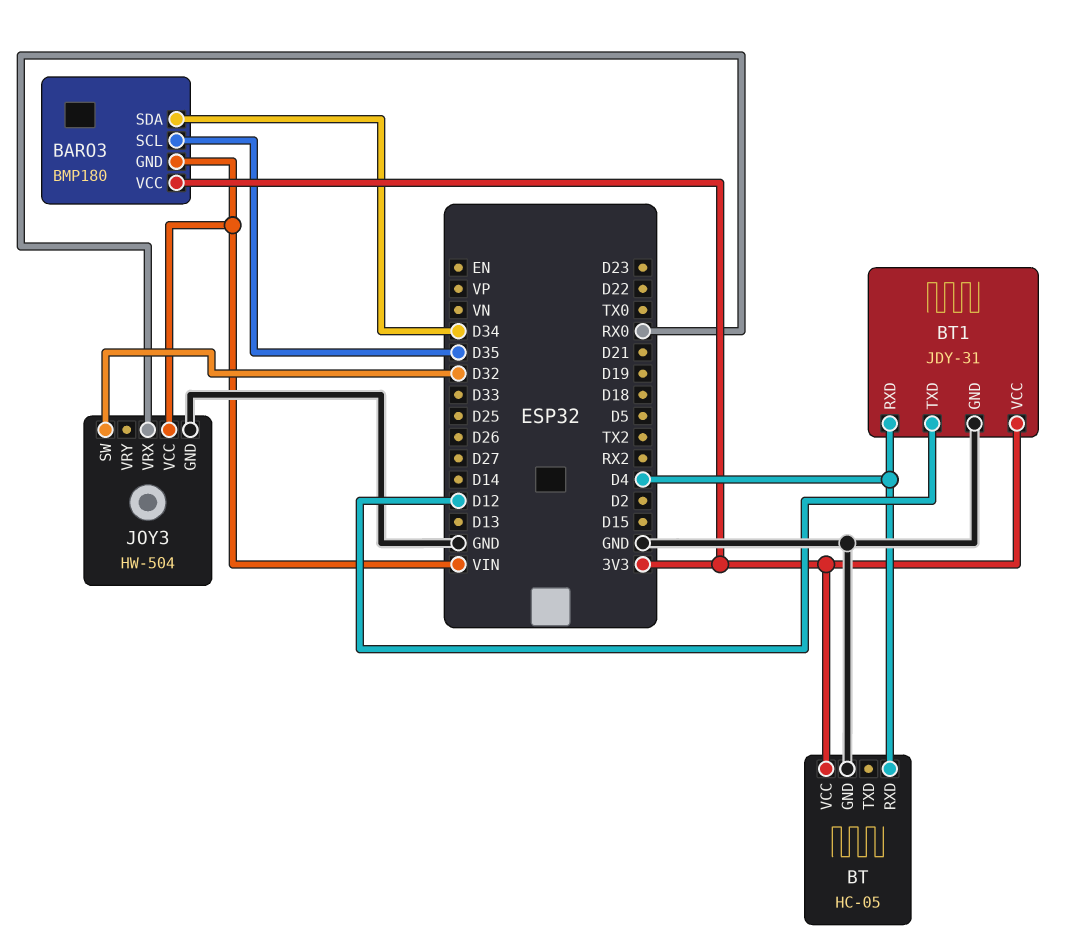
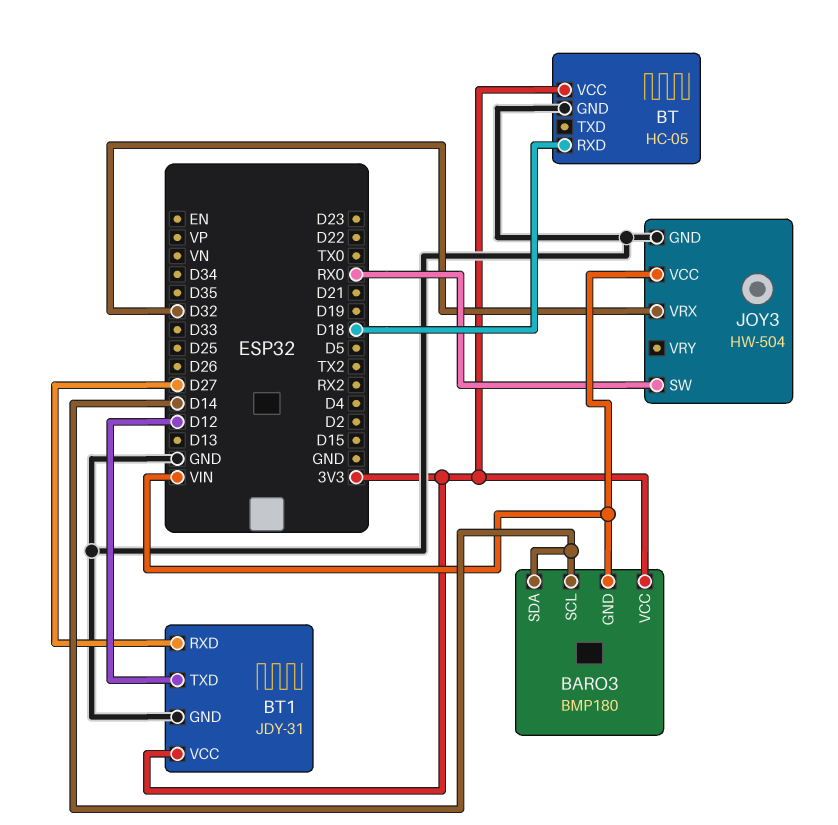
BARO3 pin SCL: D35 -> D14
BARO3 pin SDA: D34 -> D14
BT pin RXD: D4 -> D18
BT1 pin RXD: D4 -> D27
JOY3 pin SW: D32 -> RX0
JOY3 pin VRX: RX0 -> D32

